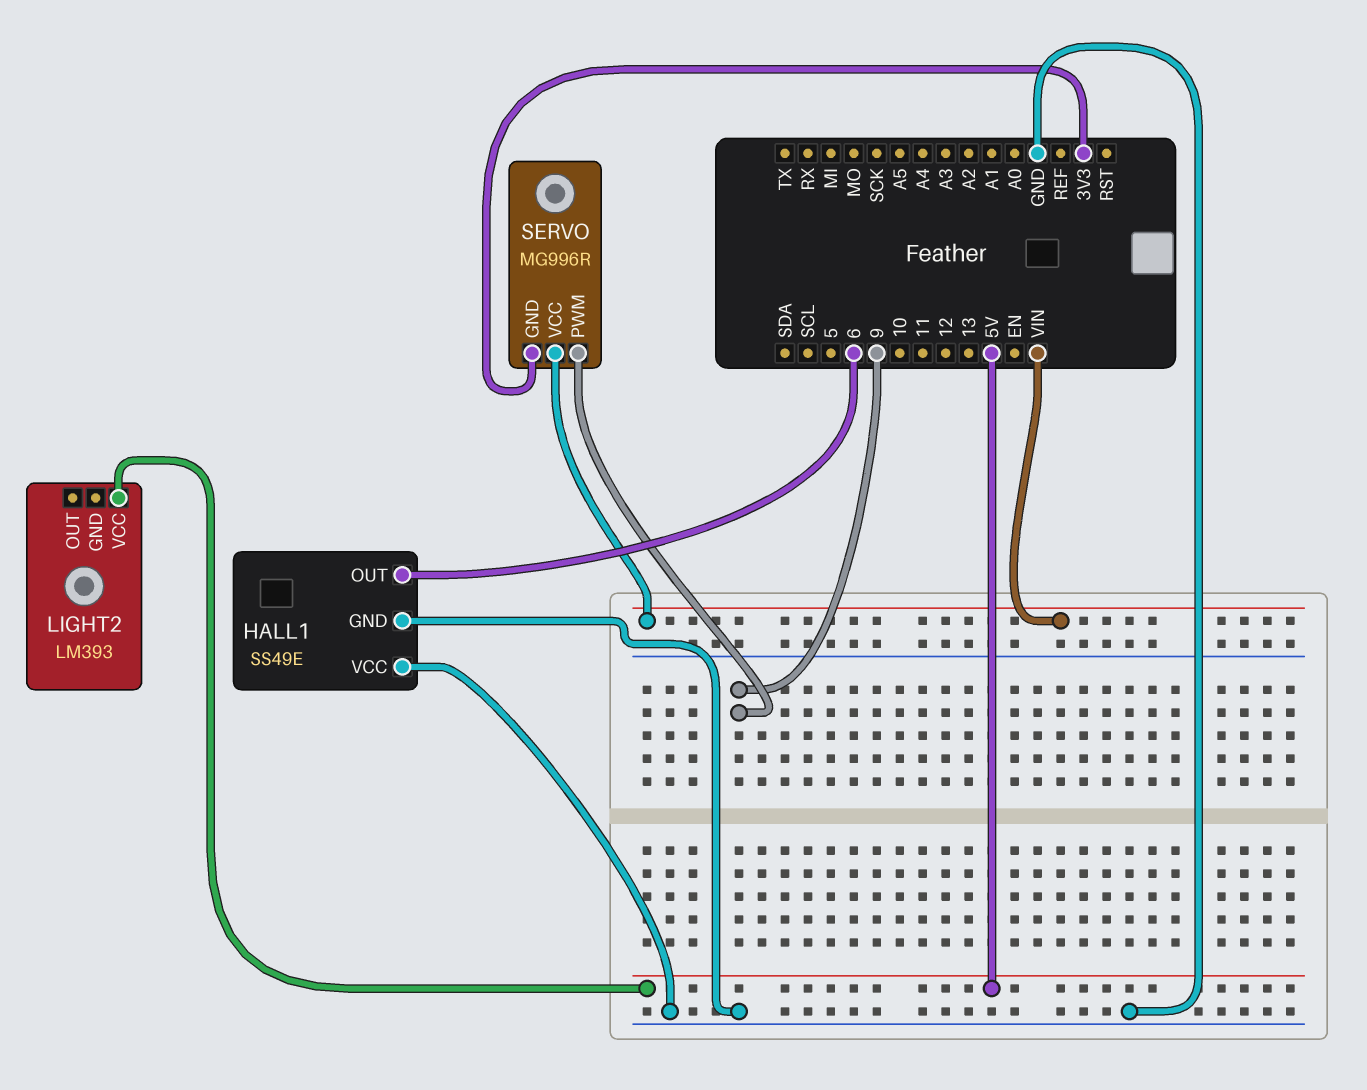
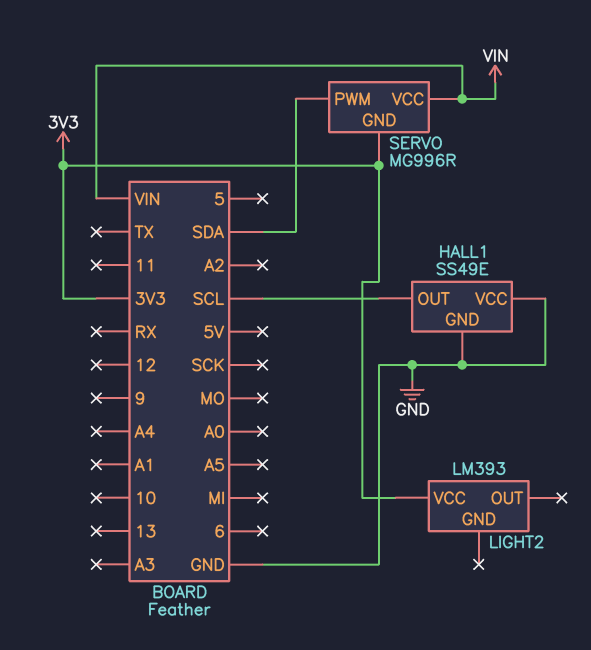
HALL1 pin OUT: 6 -> SCL
LIGHT2 pin VCC: 5V -> 3V3
SERVO pin PWM: 9 -> SDA

